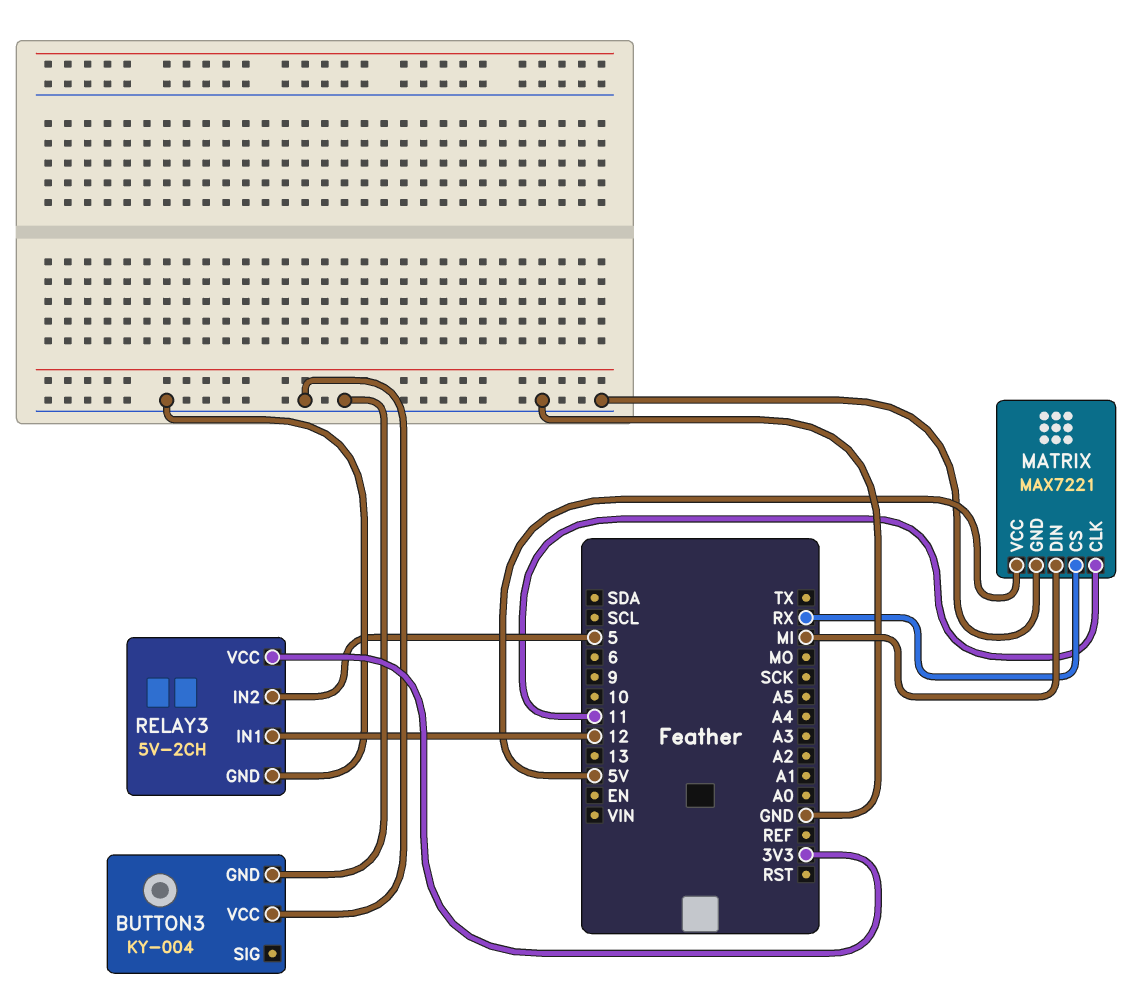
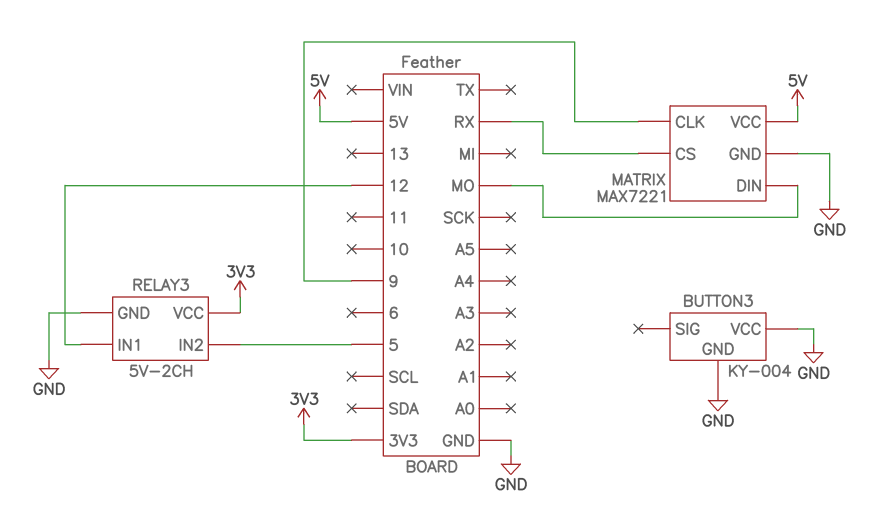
MATRIX pin CLK: 11 -> 9
MATRIX pin DIN: MI -> MO

